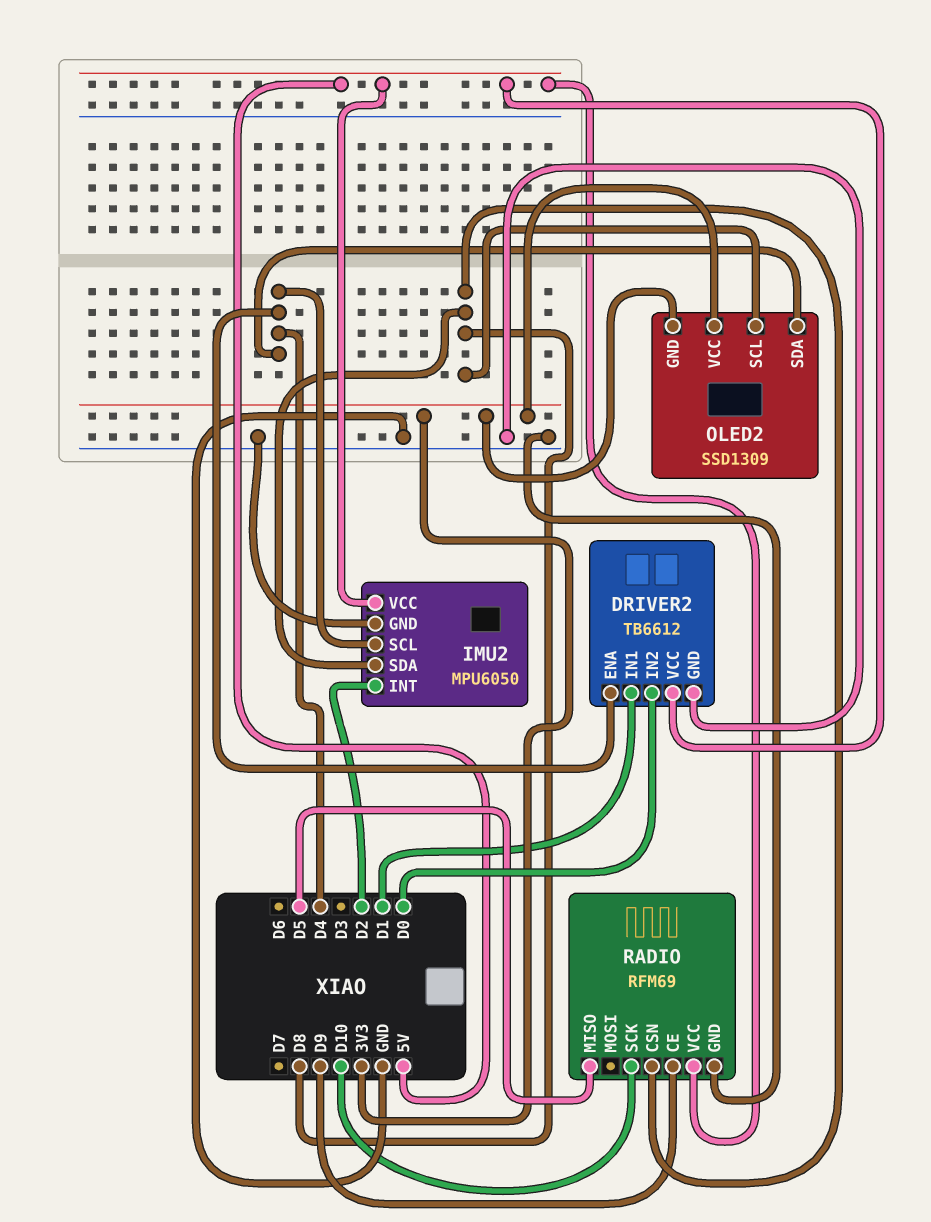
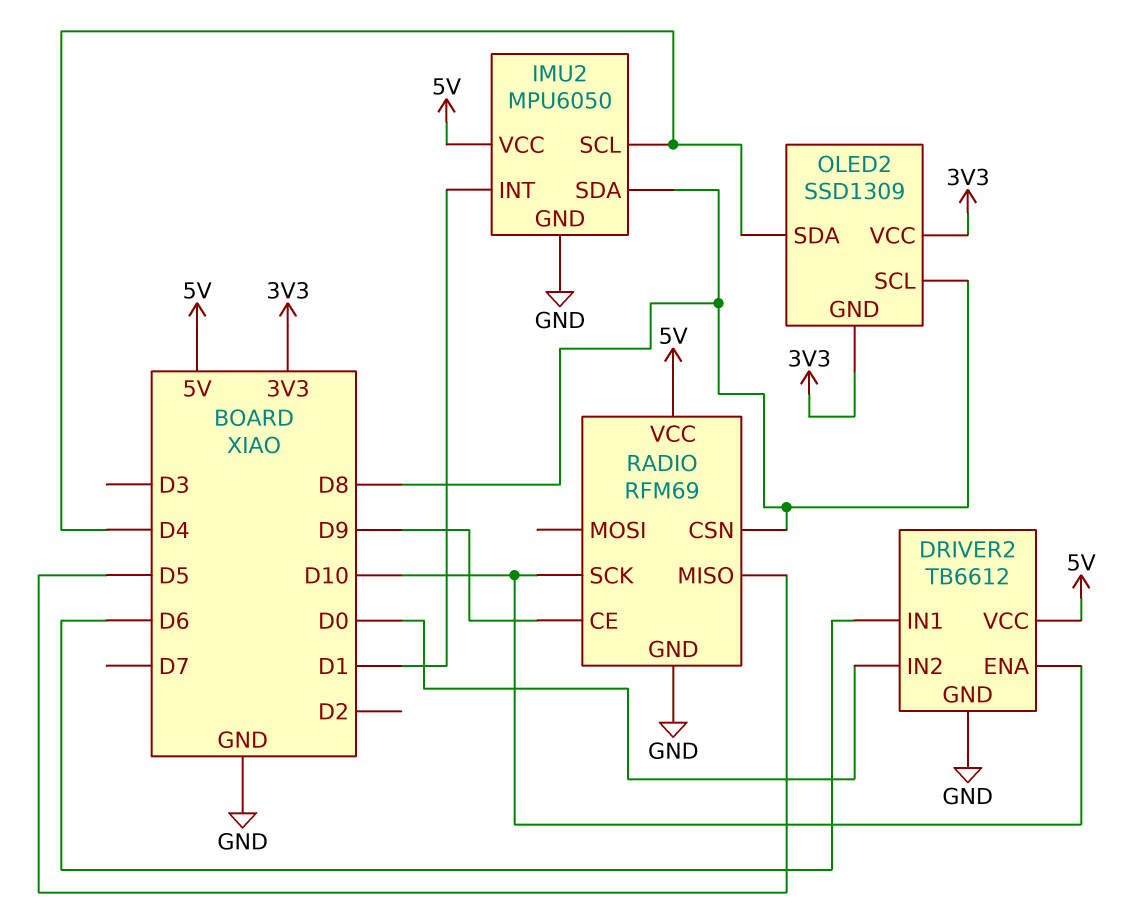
DRIVER2 pin ENA: D4 -> D10
DRIVER2 pin IN1: D1 -> D6
IMU2 pin INT: D2 -> D1

